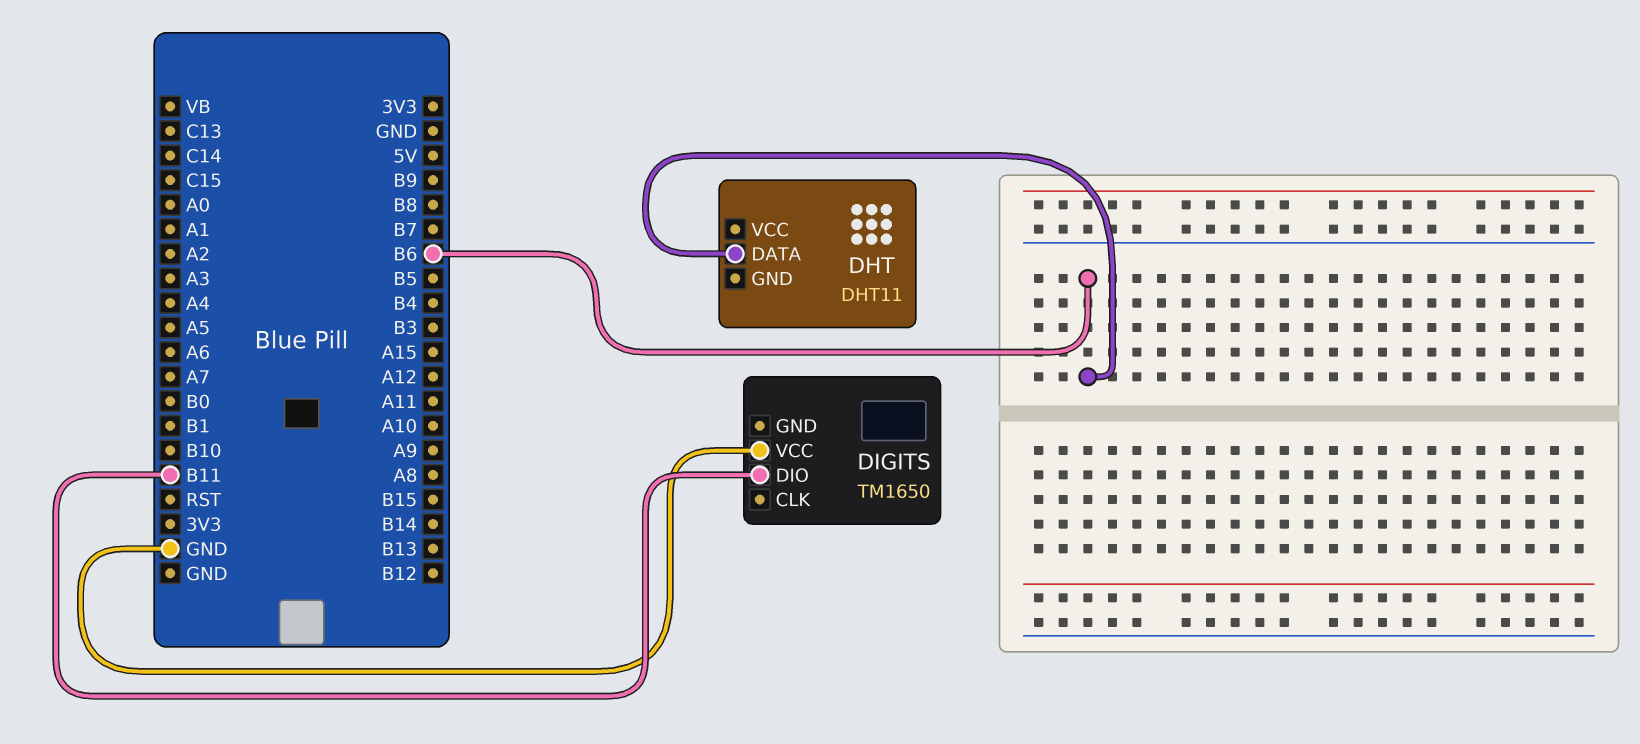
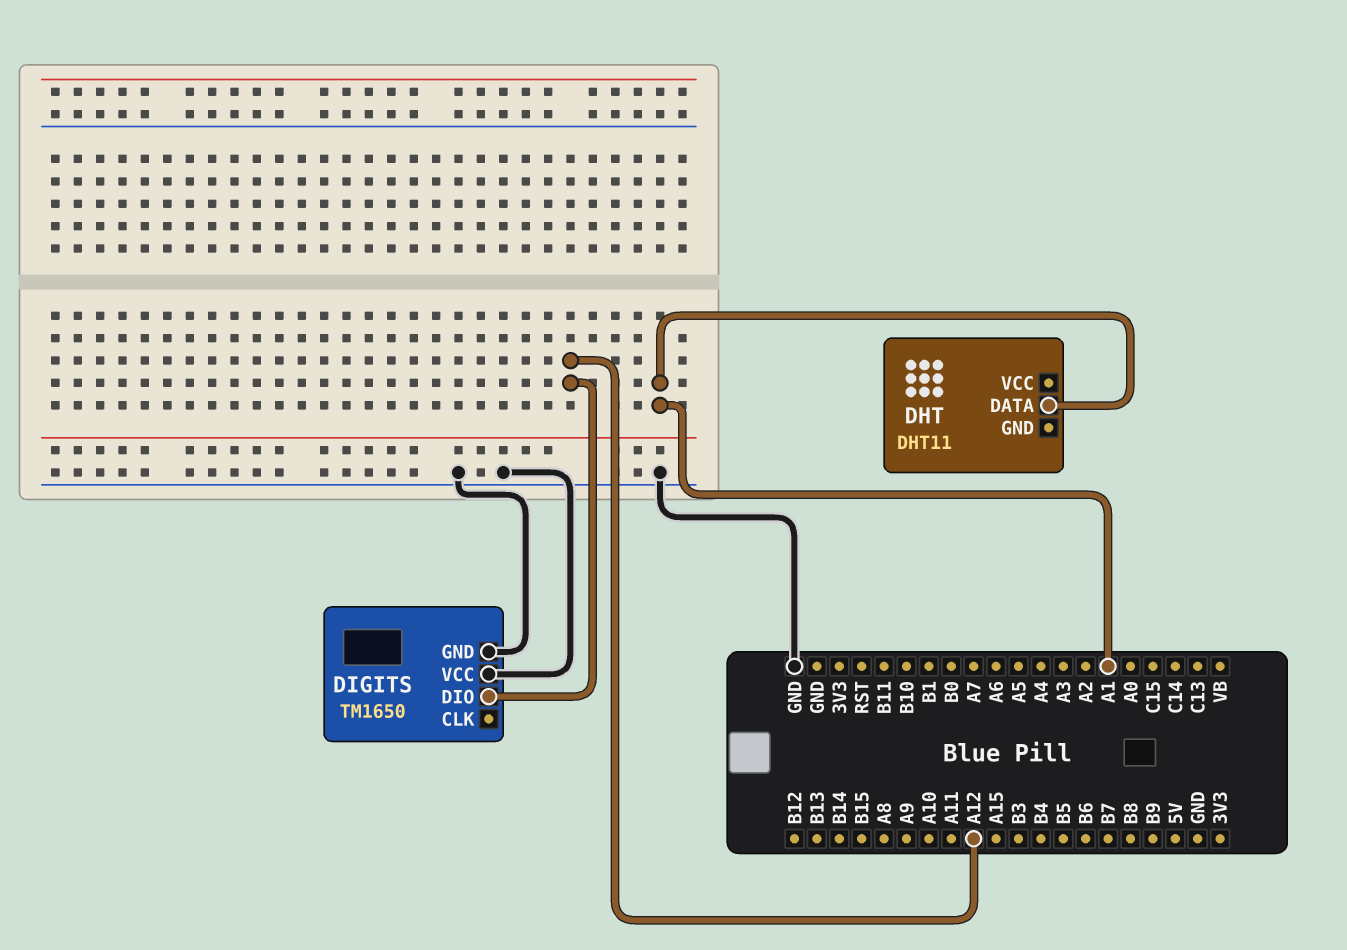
DHT pin DATA: B6 -> A1
DIGITS pin DIO: B11 -> A12
DIGITS pin GND: none -> GND

